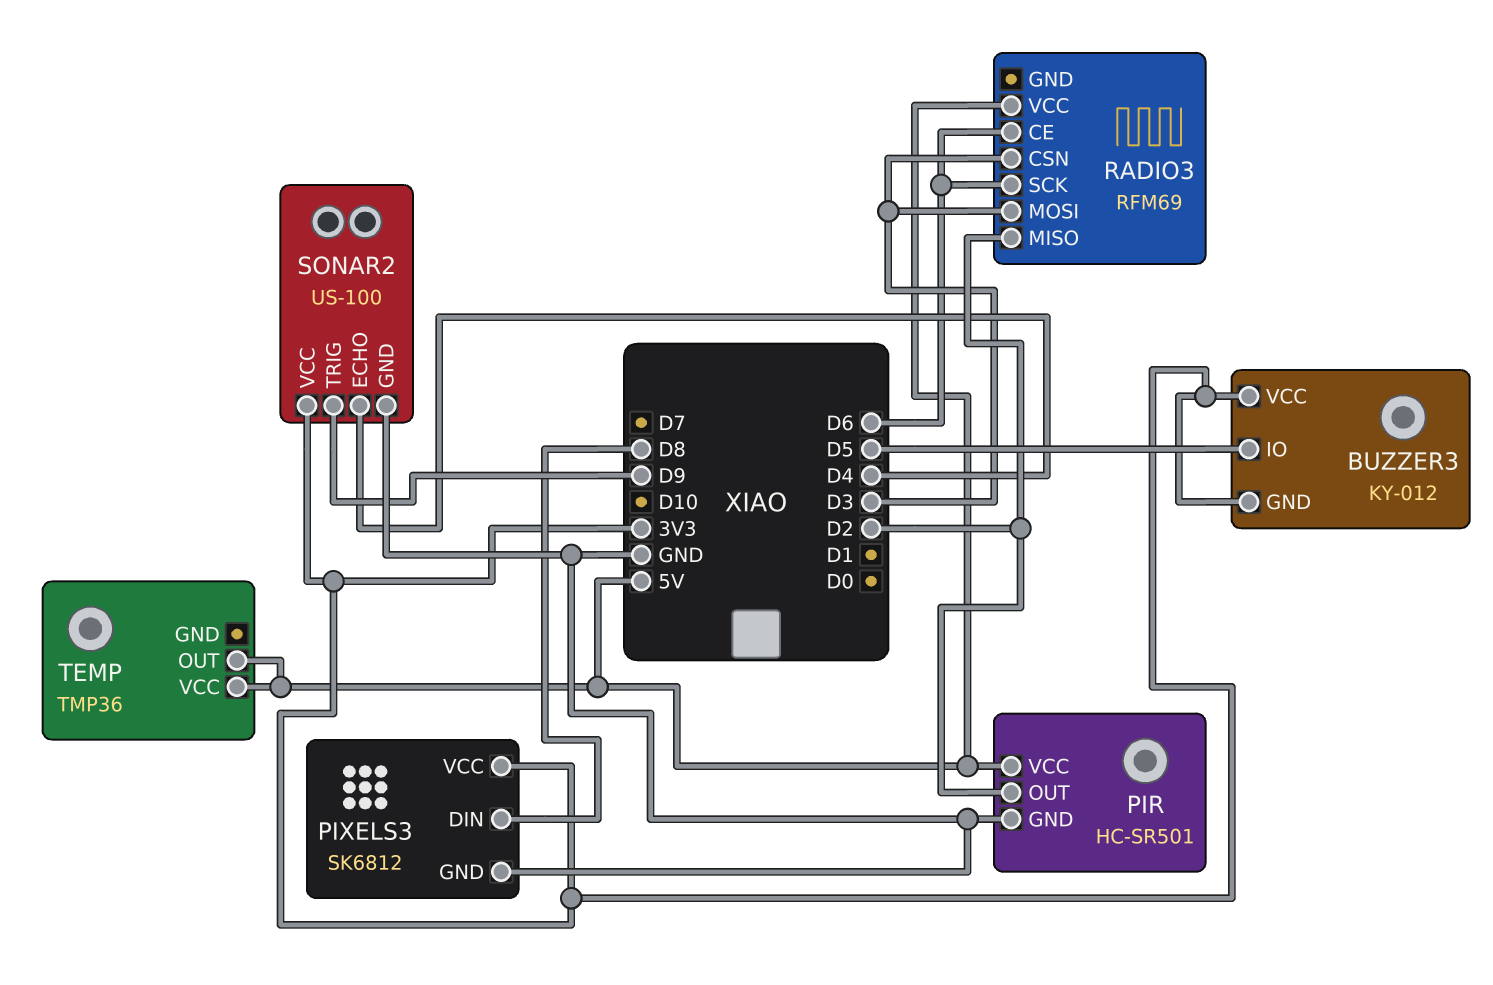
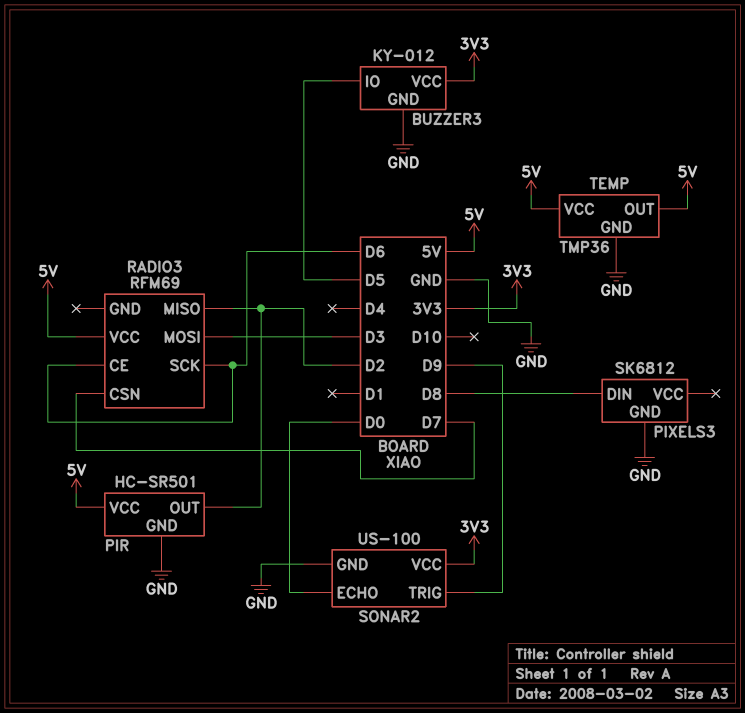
BUZZER3 pin GND: 3V3 -> GND
PIXELS3 pin VCC: 3V3 -> none
RADIO3 pin CSN: D3 -> D7
SONAR2 pin ECHO: D4 -> D0
TEMP pin GND: none -> GND

